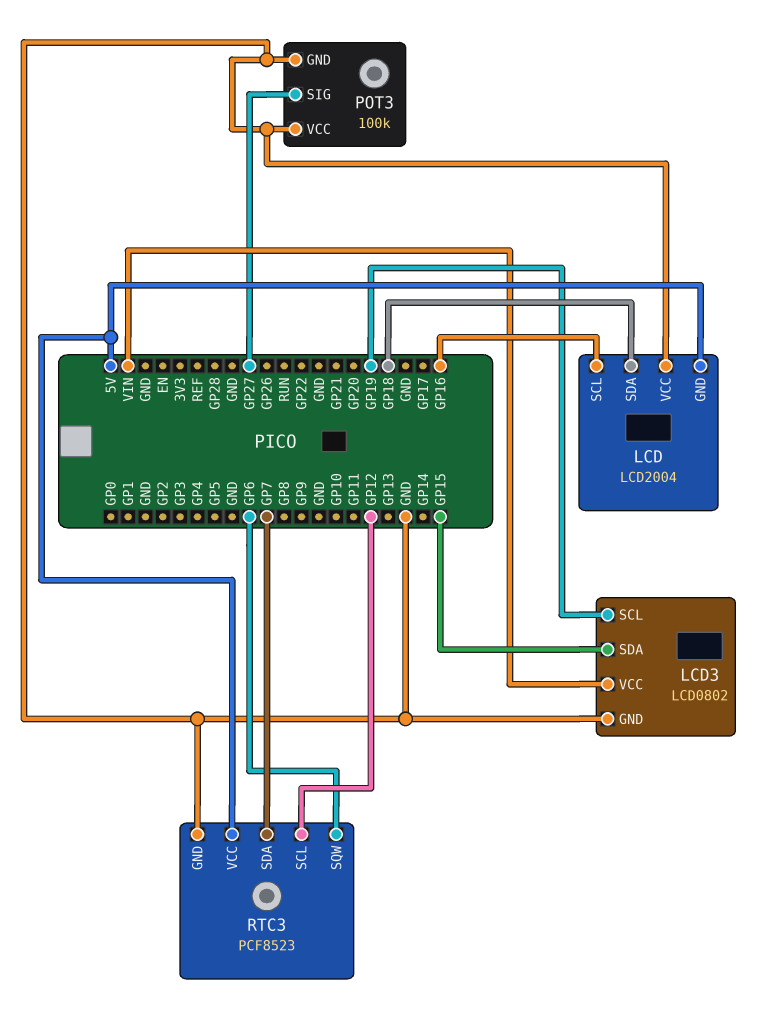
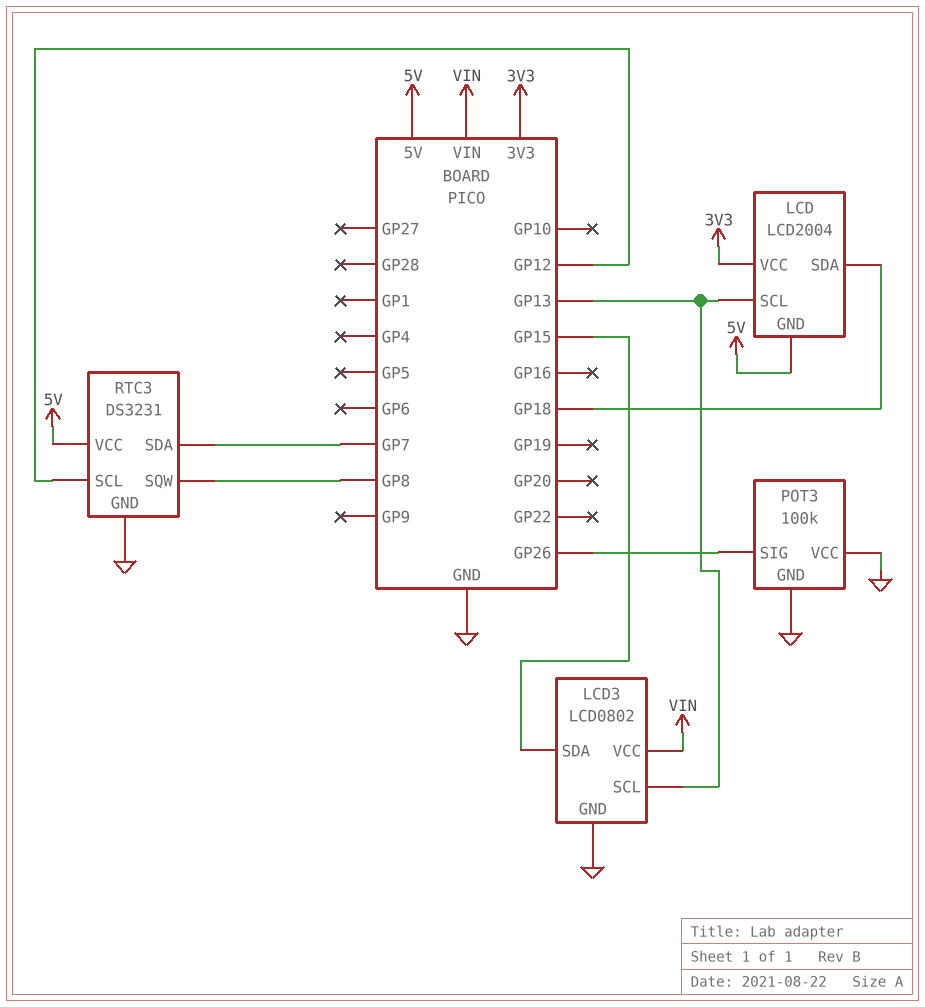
LCD pin SCL: GP16 -> GP13
LCD pin VCC: GND -> 3V3
LCD3 pin SCL: GP19 -> GP13
POT3 pin SIG: GP27 -> GP26
RTC3: PCF8523 -> DS3231
RTC3 pin SQW: GP6 -> GP8

